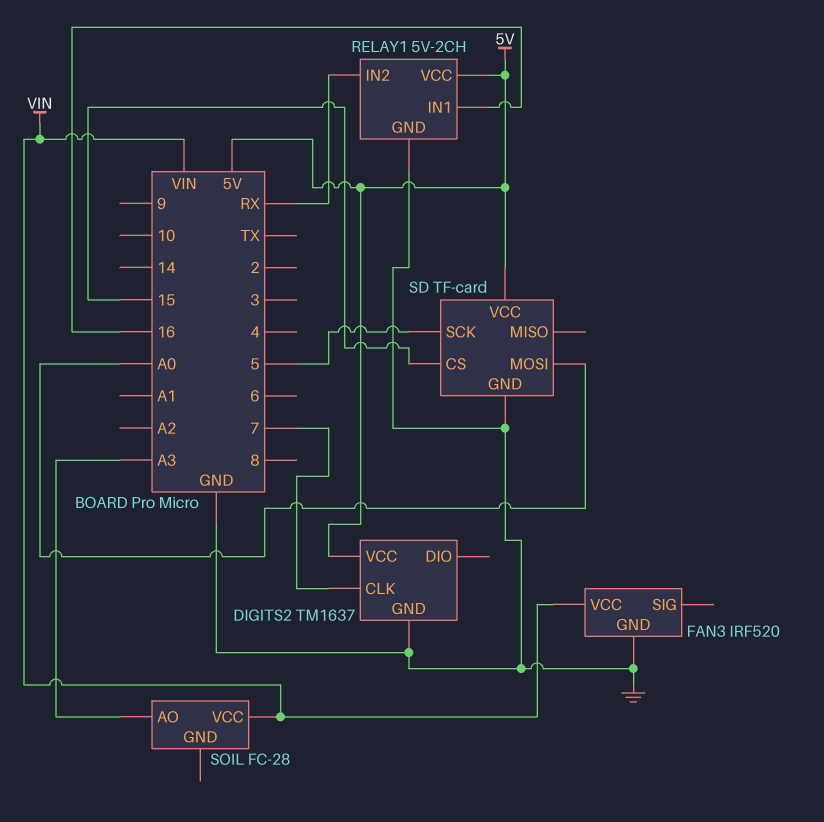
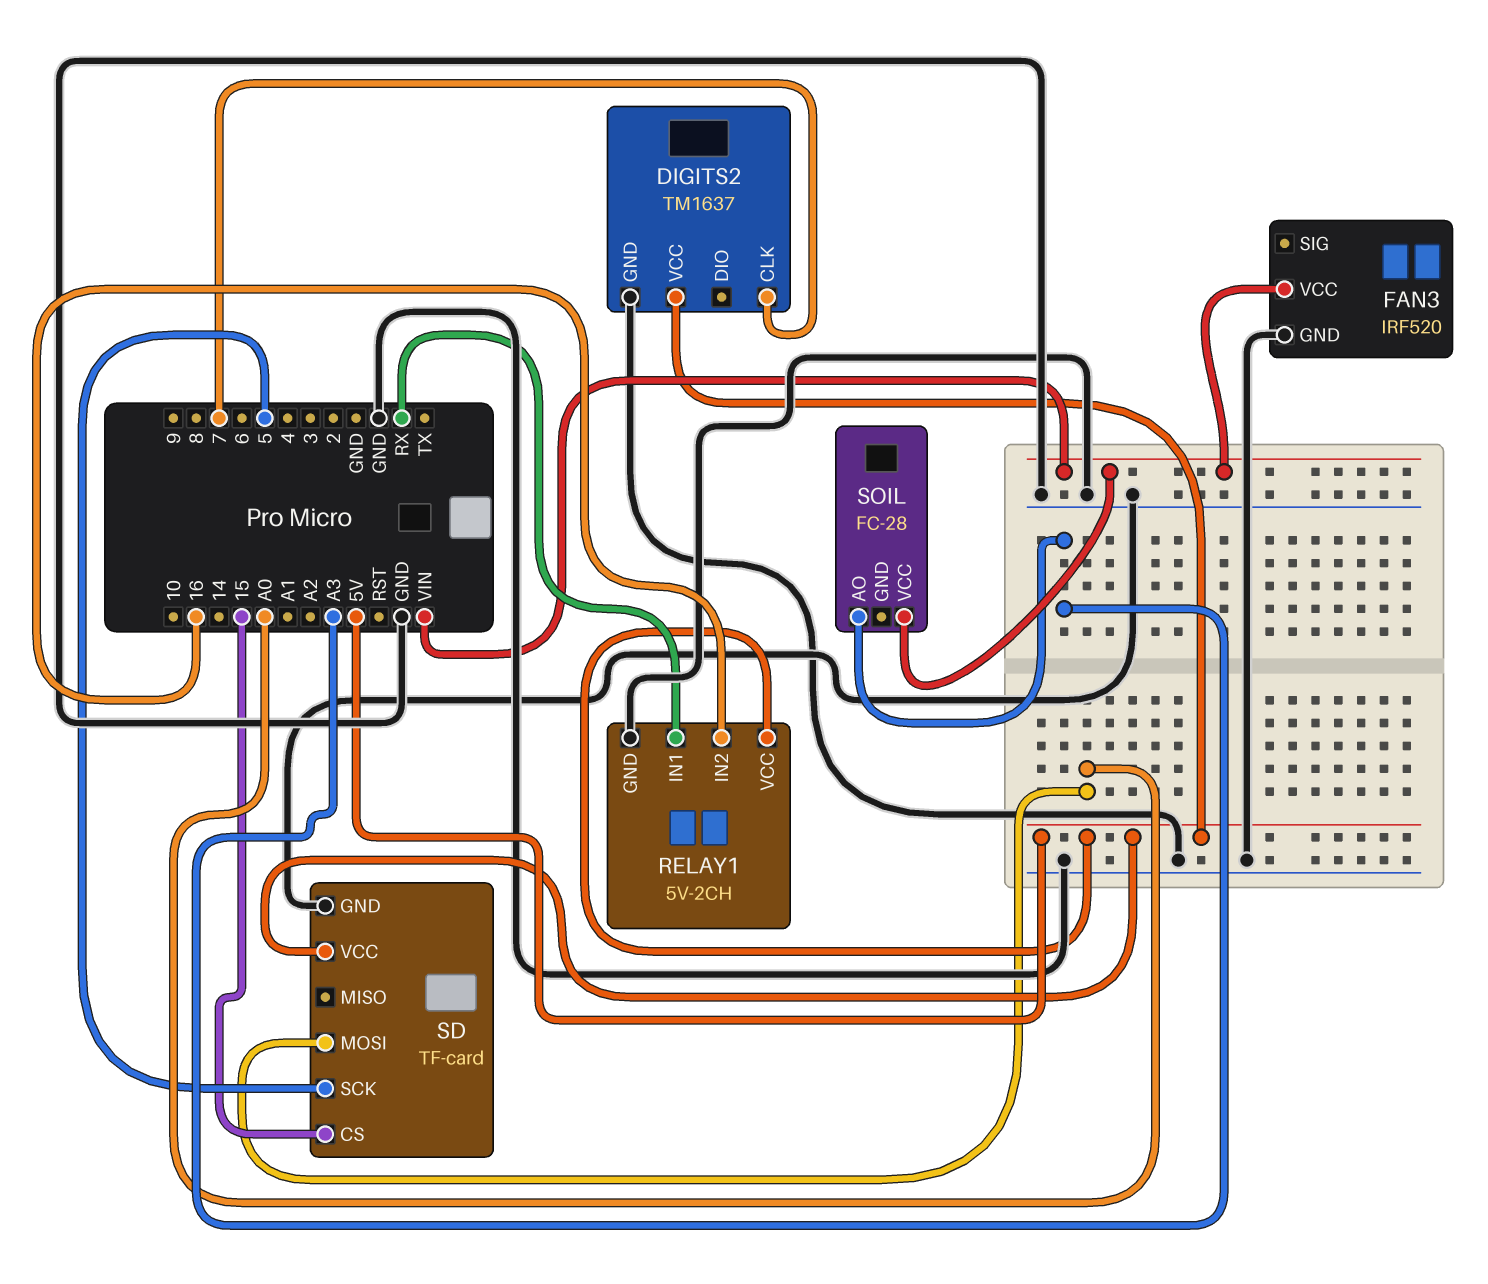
RELAY1 pin IN1: 16 -> RX
RELAY1 pin IN2: RX -> 16

